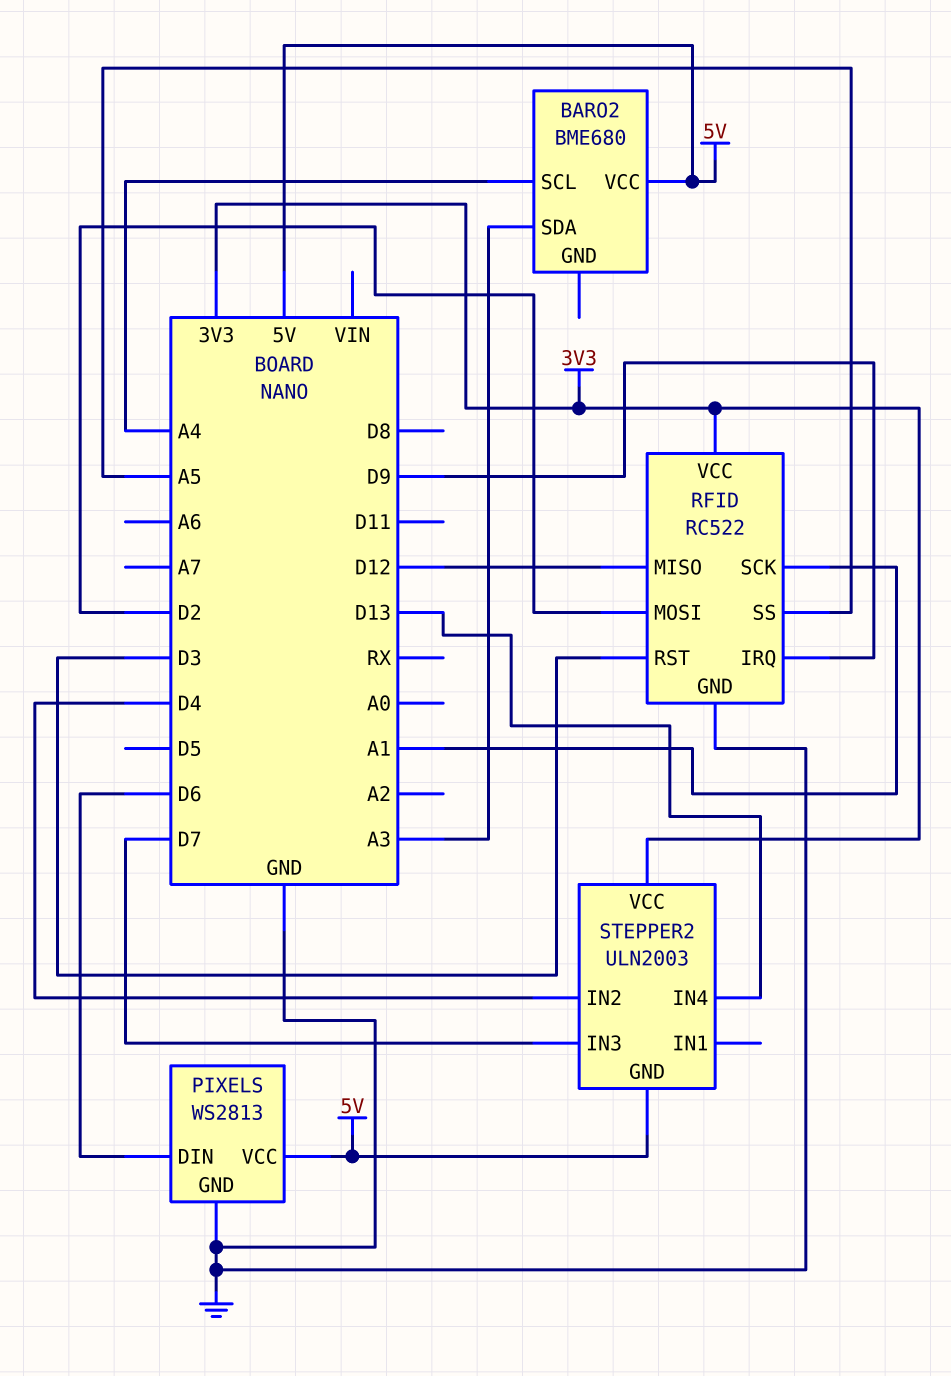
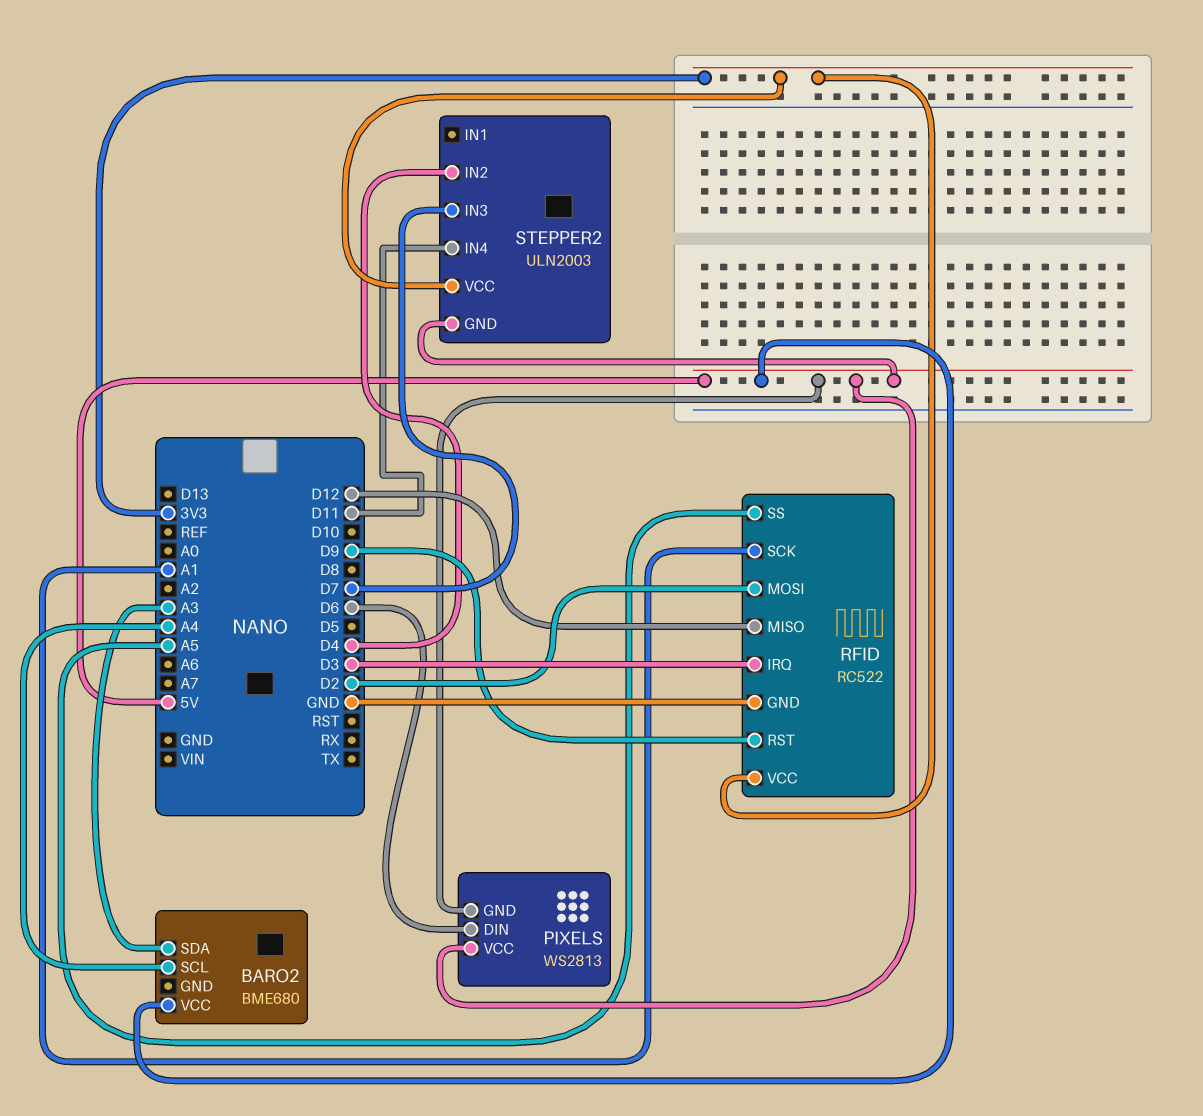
PIXELS pin GND: GND -> 5V
RFID pin IRQ: D9 -> D3
RFID pin RST: D3 -> D9
STEPPER2 pin IN4: D13 -> D11

